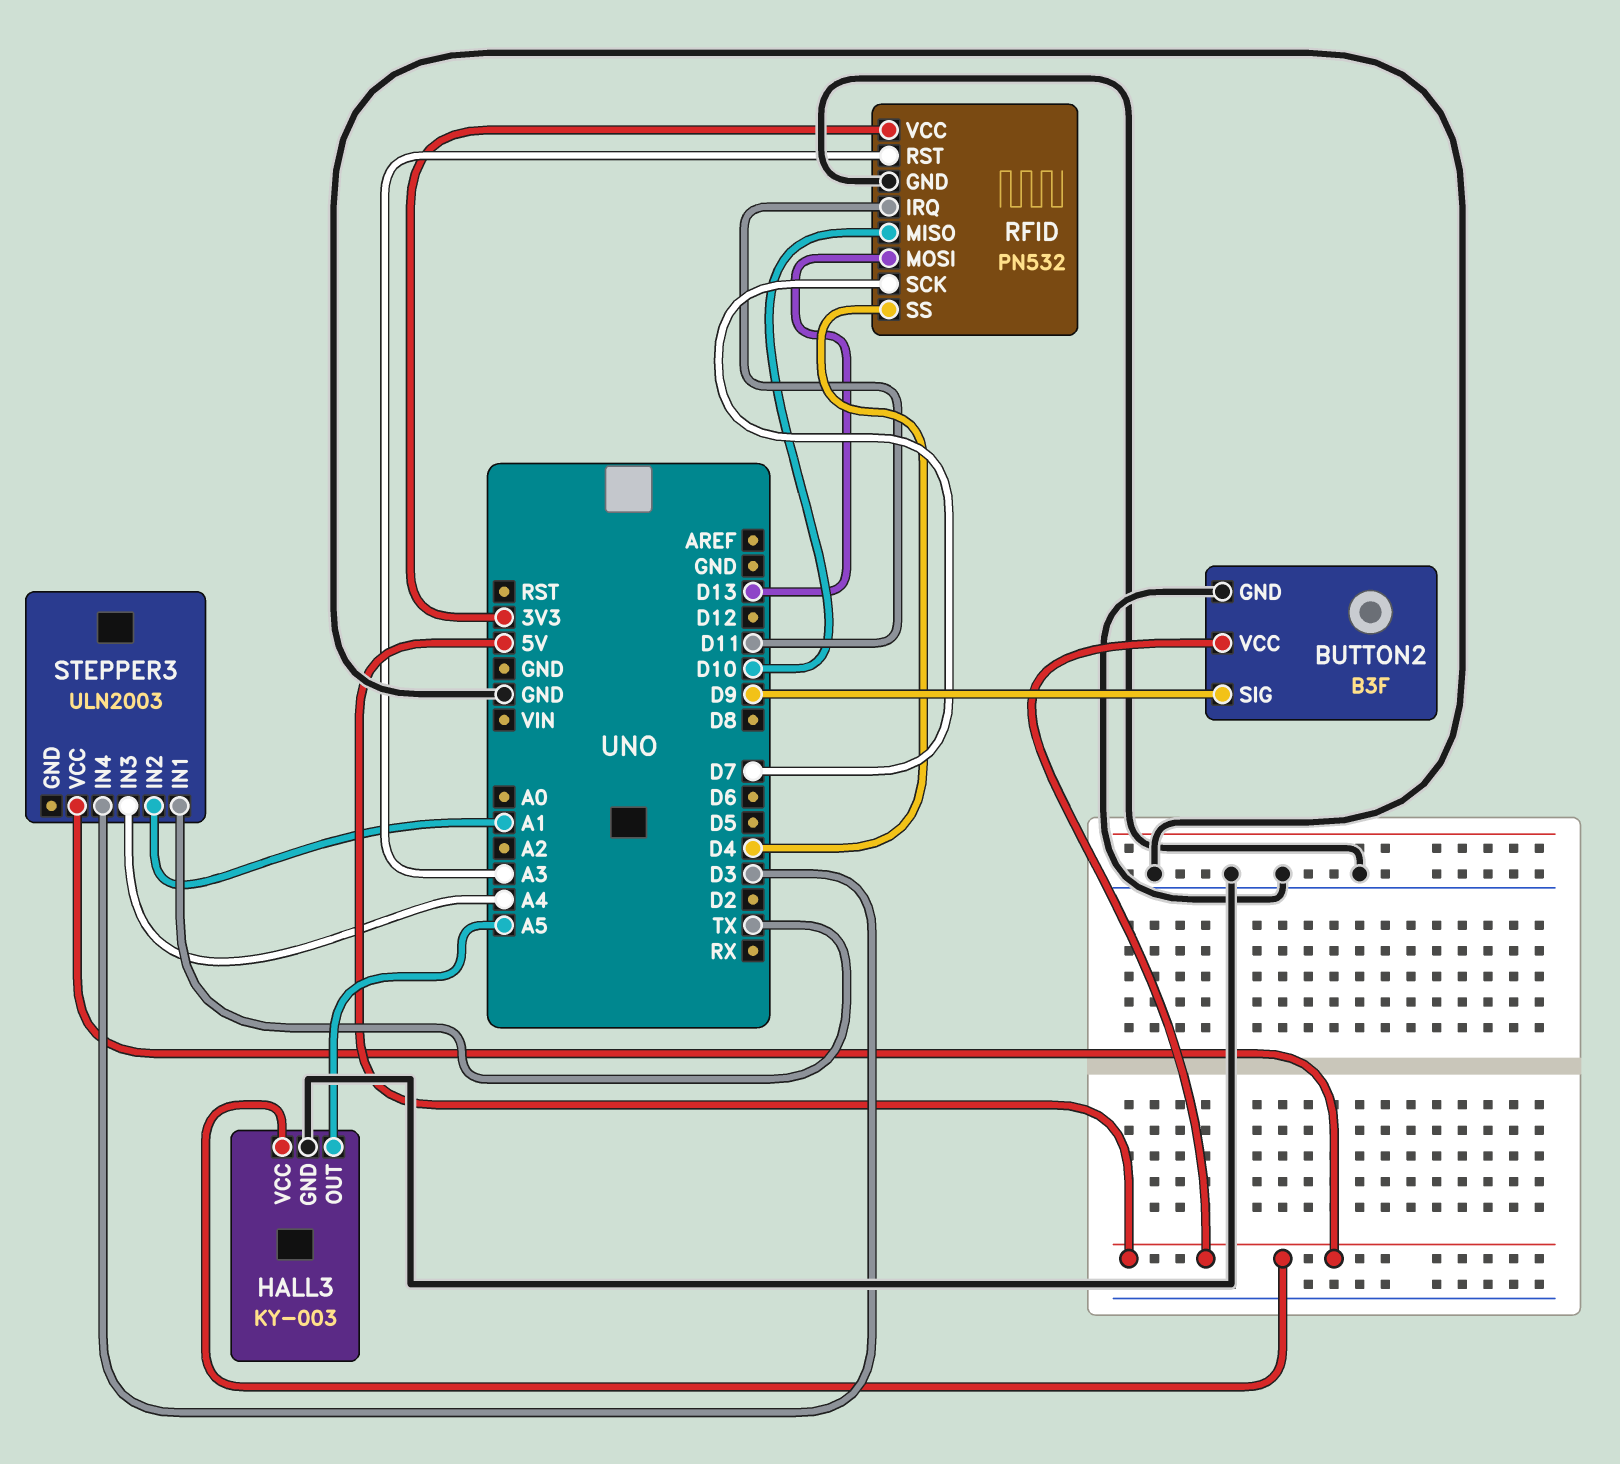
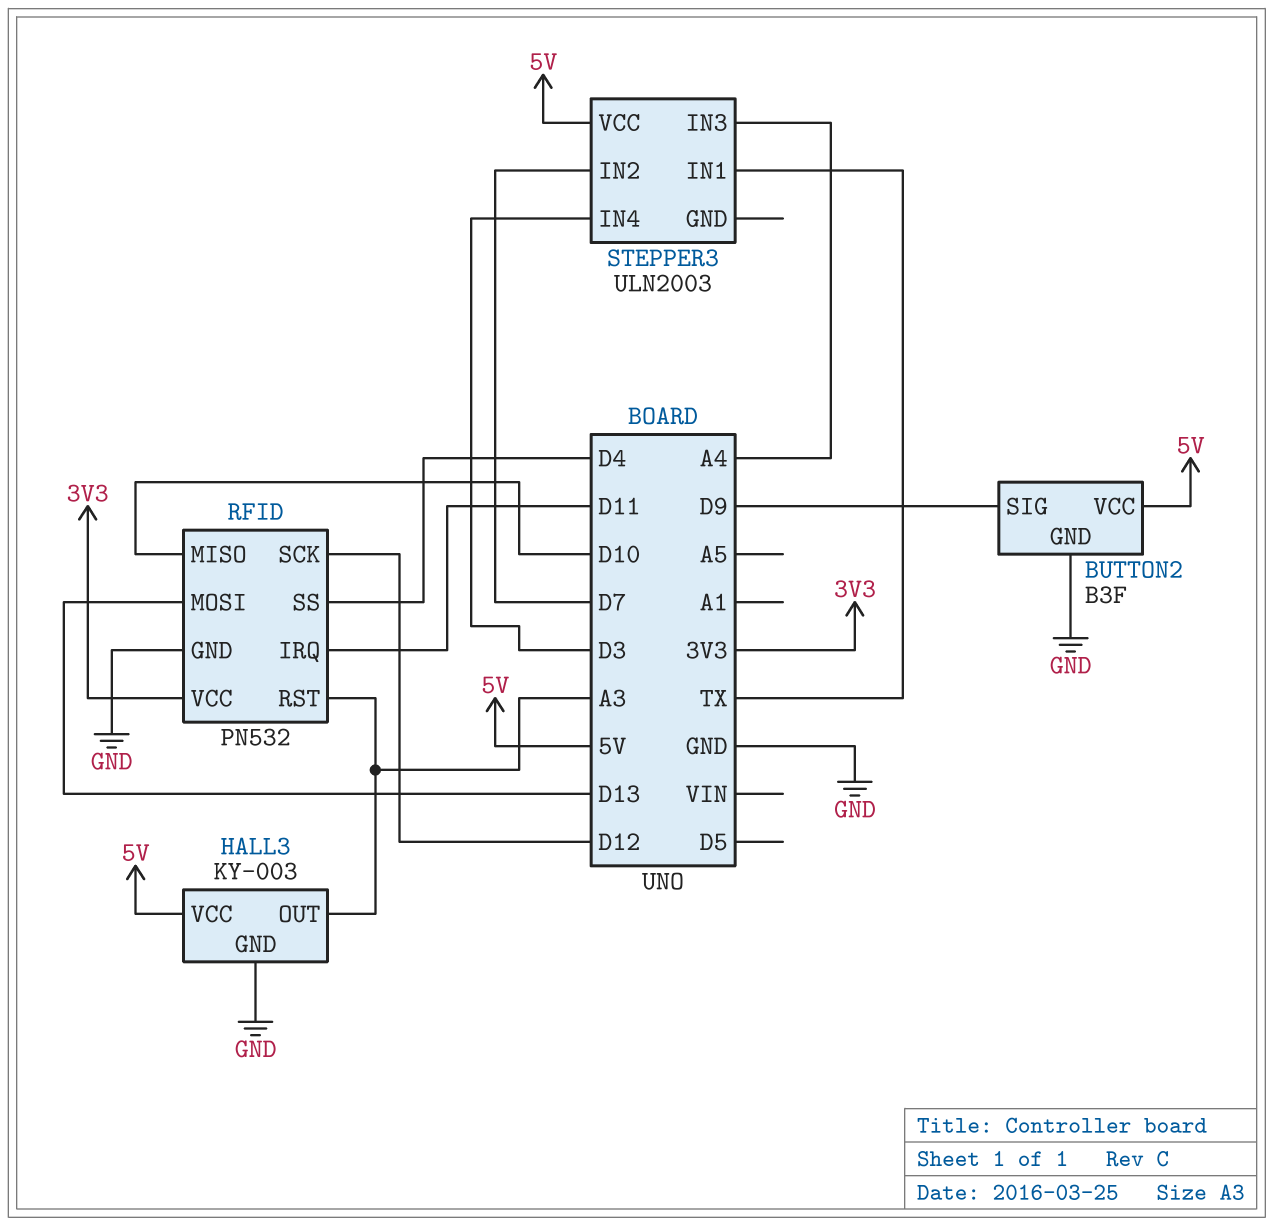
HALL3 pin OUT: A5 -> A3
RFID pin SCK: D7 -> D12
STEPPER3 pin IN2: A1 -> D7

